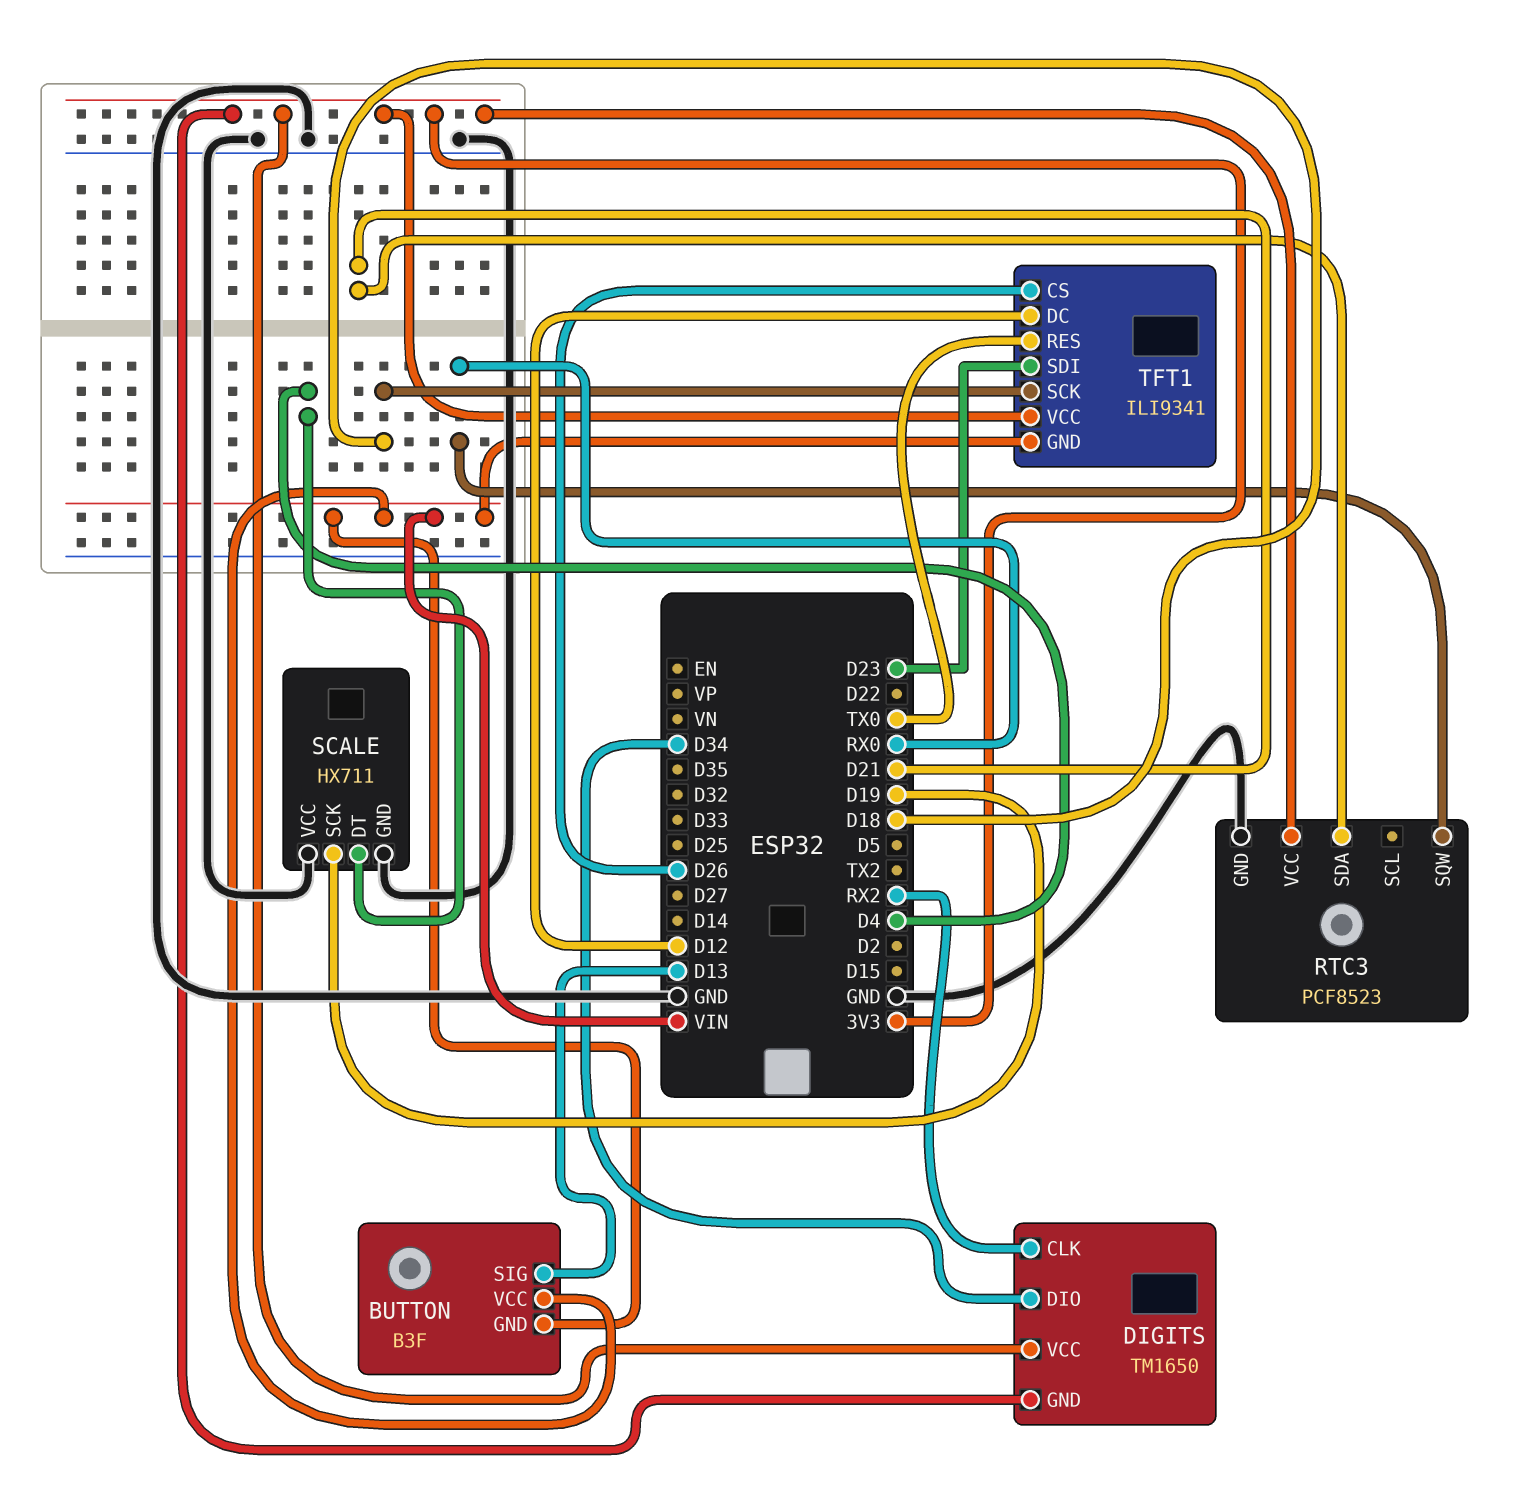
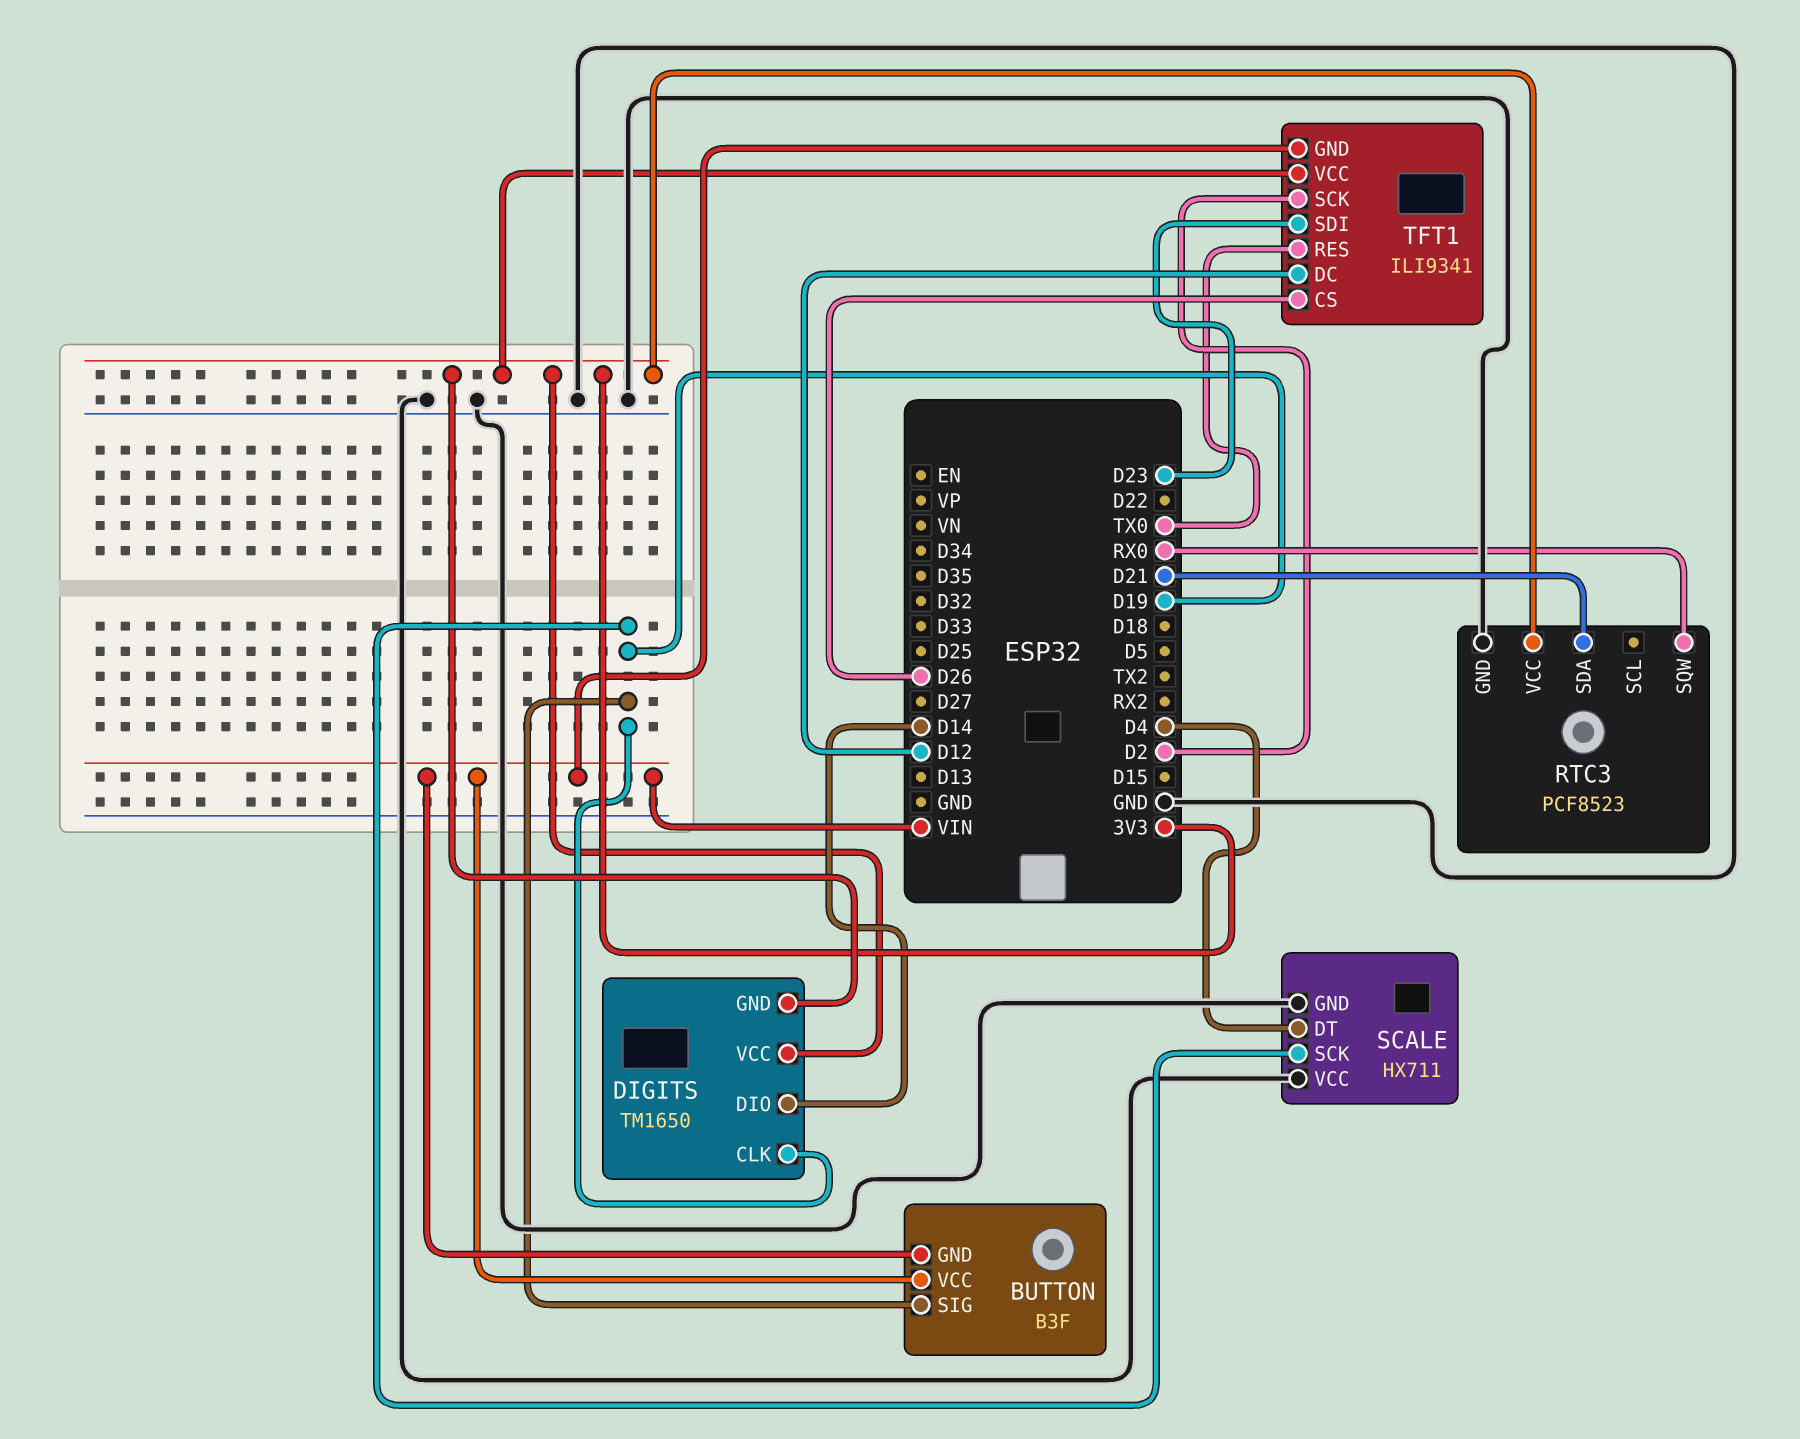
BUTTON pin SIG: D13 -> D19
DIGITS pin CLK: RX2 -> D19
DIGITS pin DIO: D34 -> D14
TFT1 pin SCK: D18 -> D2

